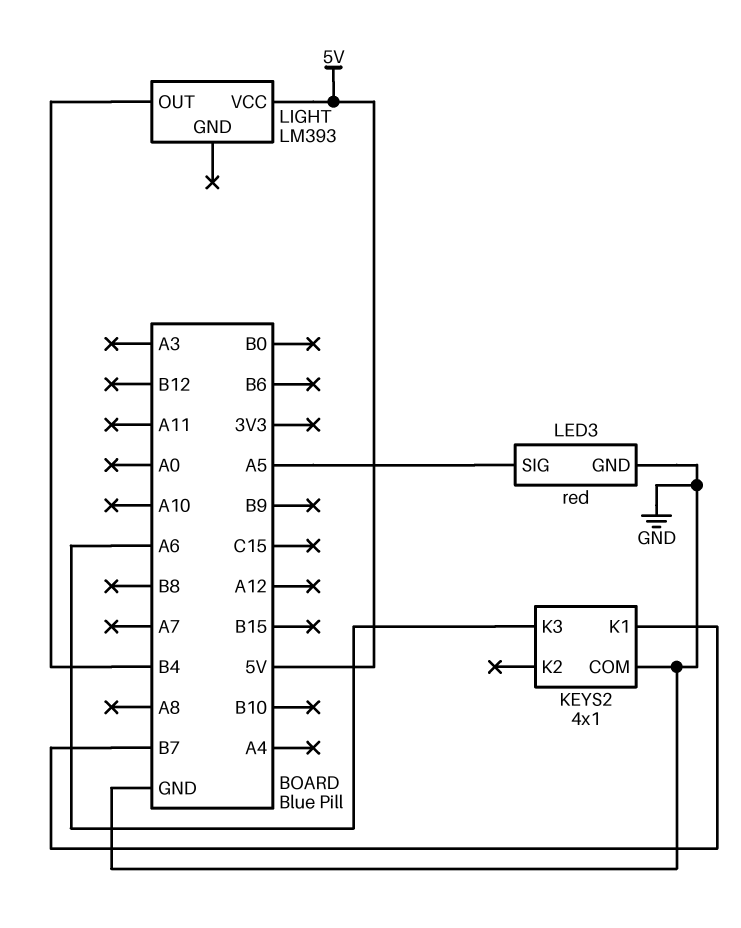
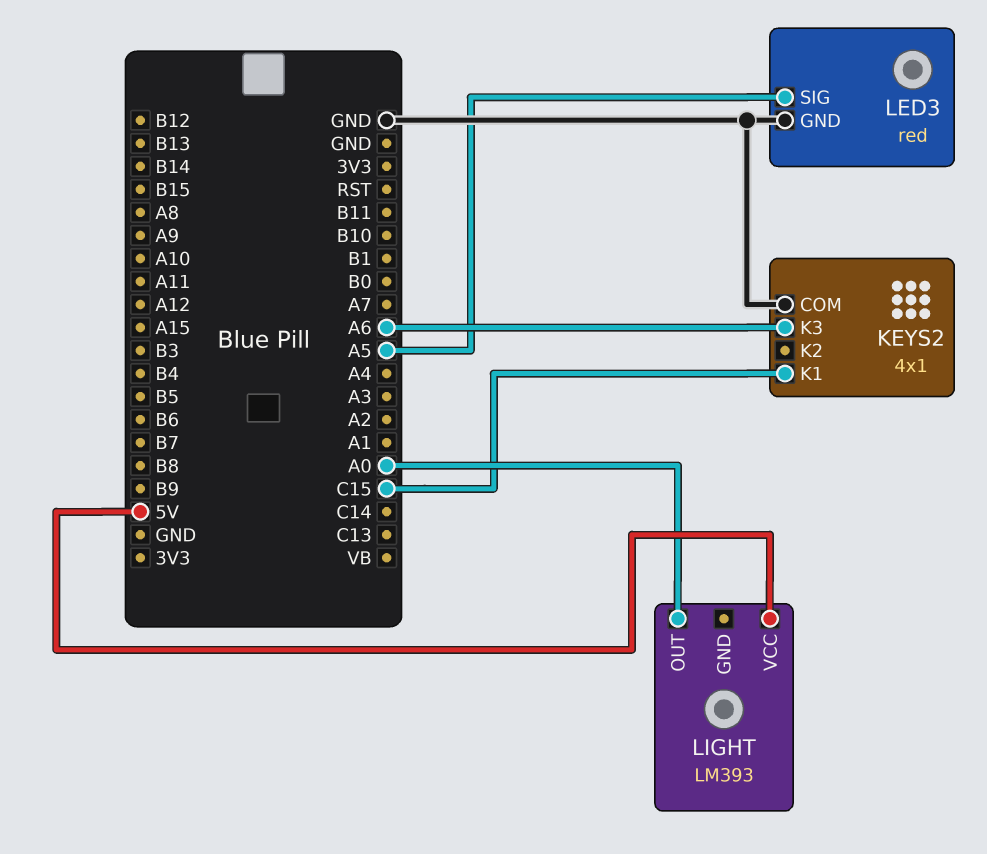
KEYS2 pin K1: B7 -> C15
LIGHT pin OUT: B4 -> A0

